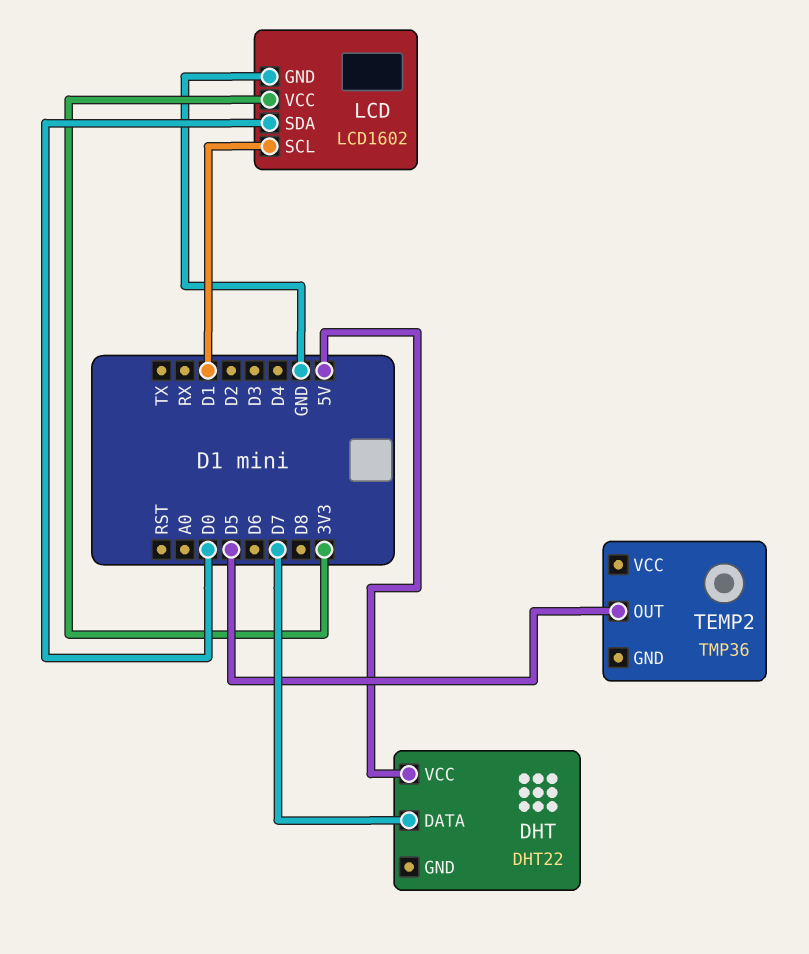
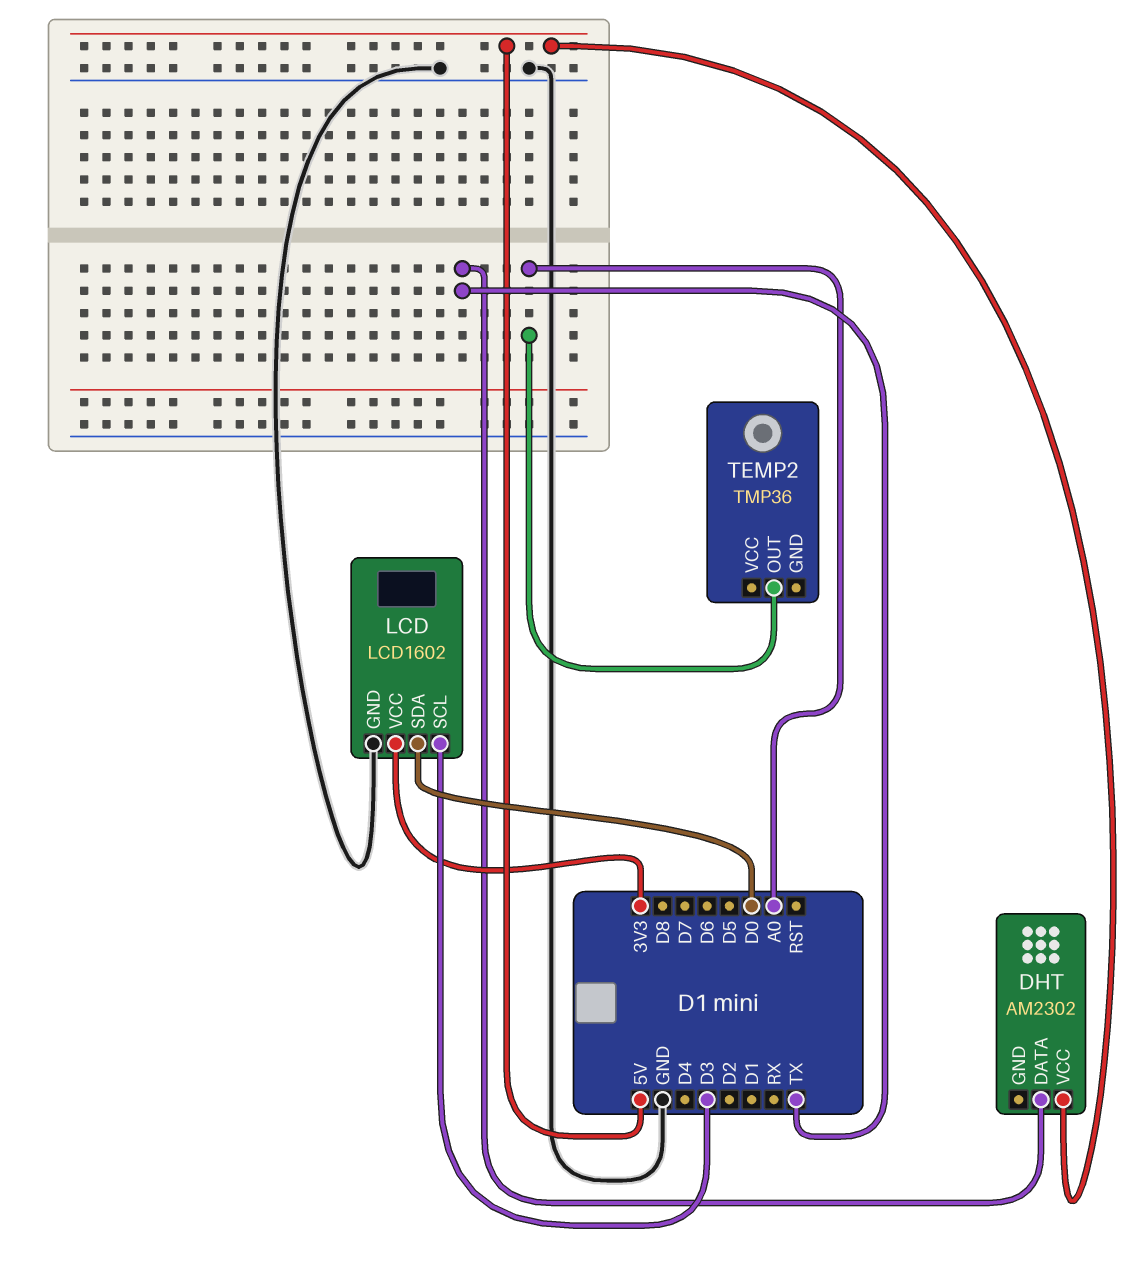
DHT: DHT22 -> AM2302
DHT pin DATA: D7 -> TX
LCD pin SCL: D1 -> D3
TEMP2 pin OUT: D5 -> A0

